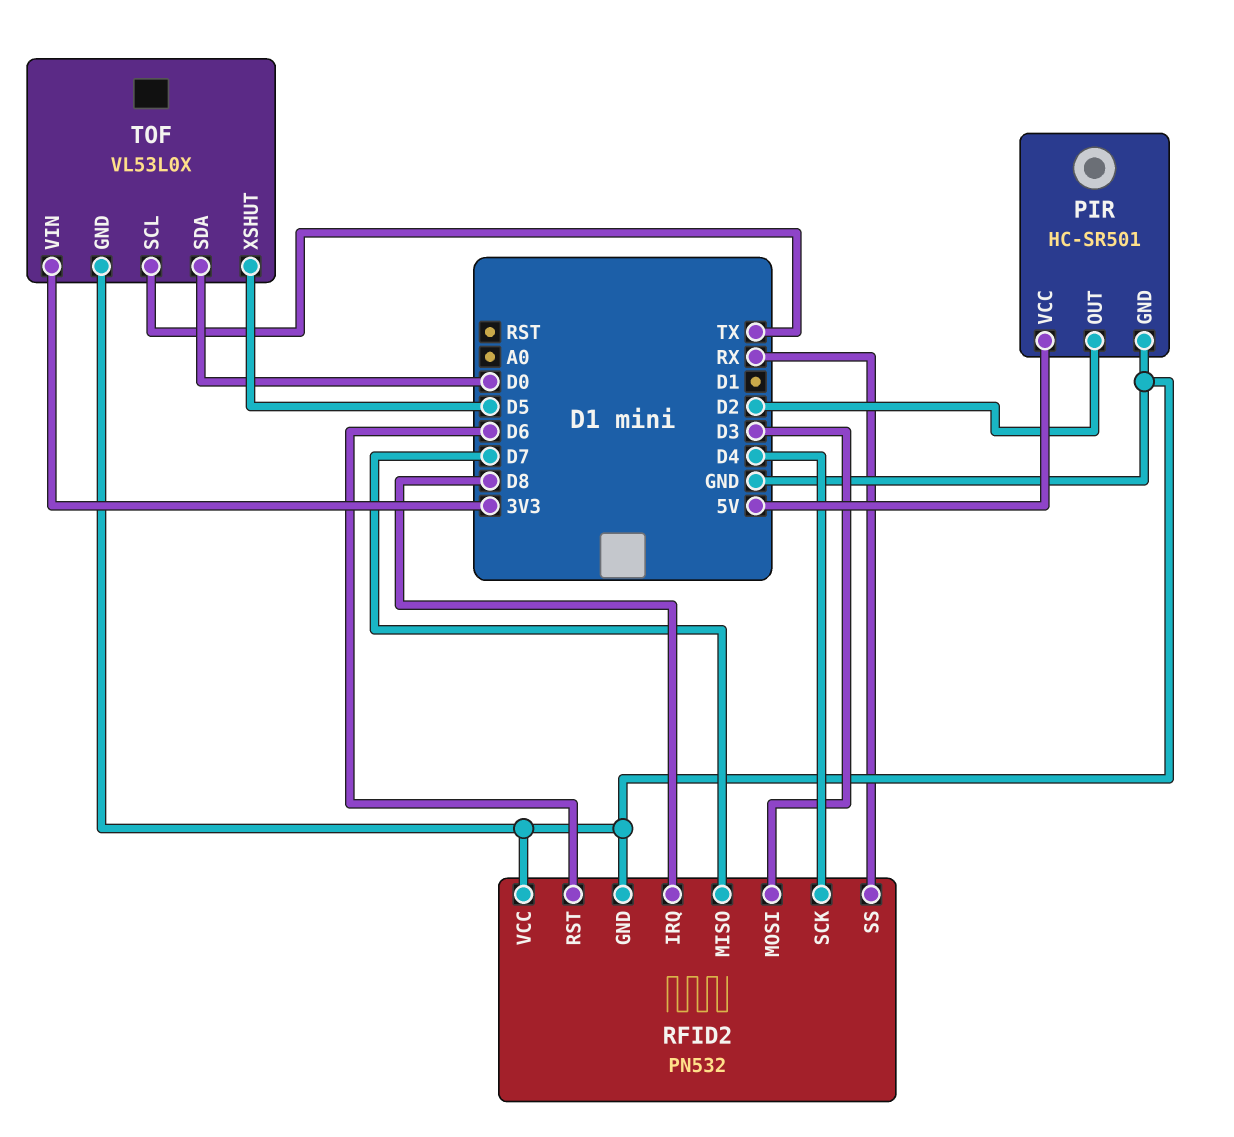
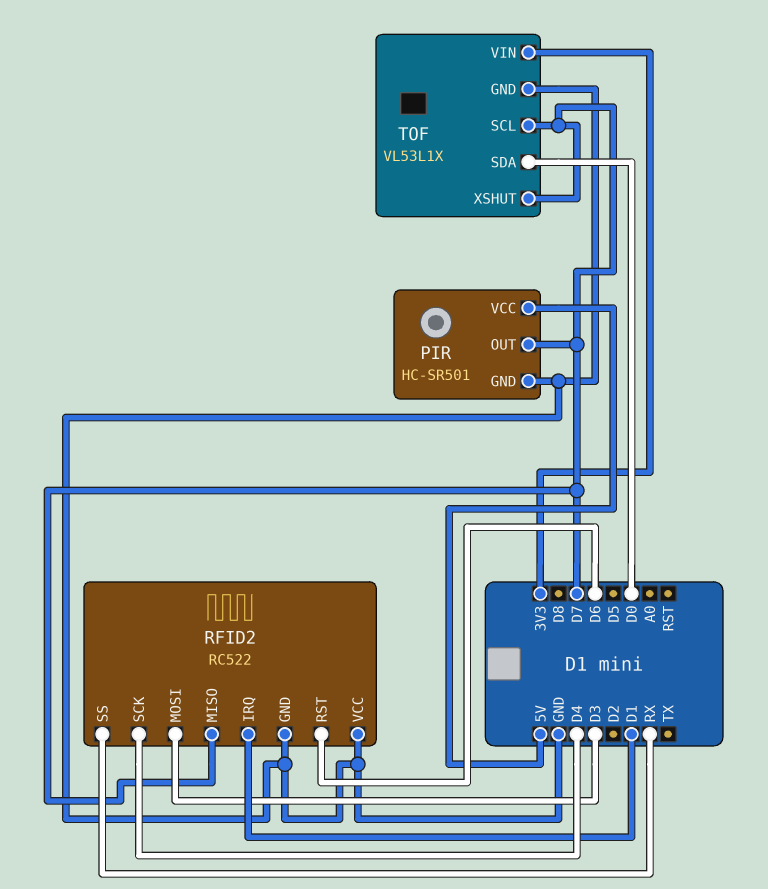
PIR pin OUT: D2 -> D7
RFID2: PN532 -> RC522
RFID2 pin IRQ: D8 -> D1
TOF: VL53L0X -> VL53L1X
TOF pin SCL: TX -> D7
TOF pin XSHUT: D5 -> D7

